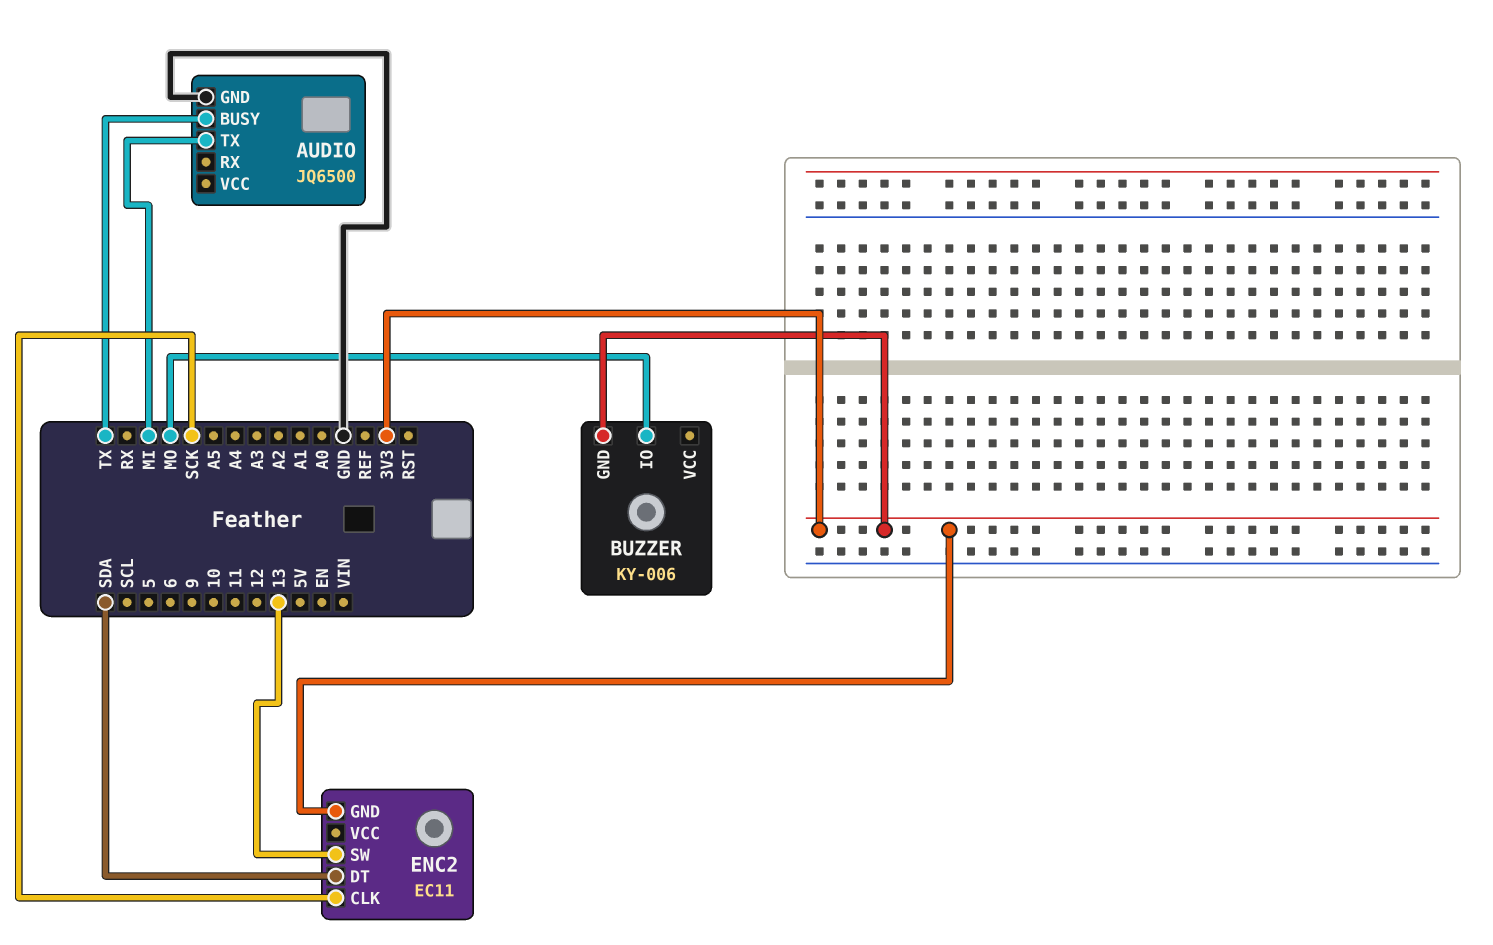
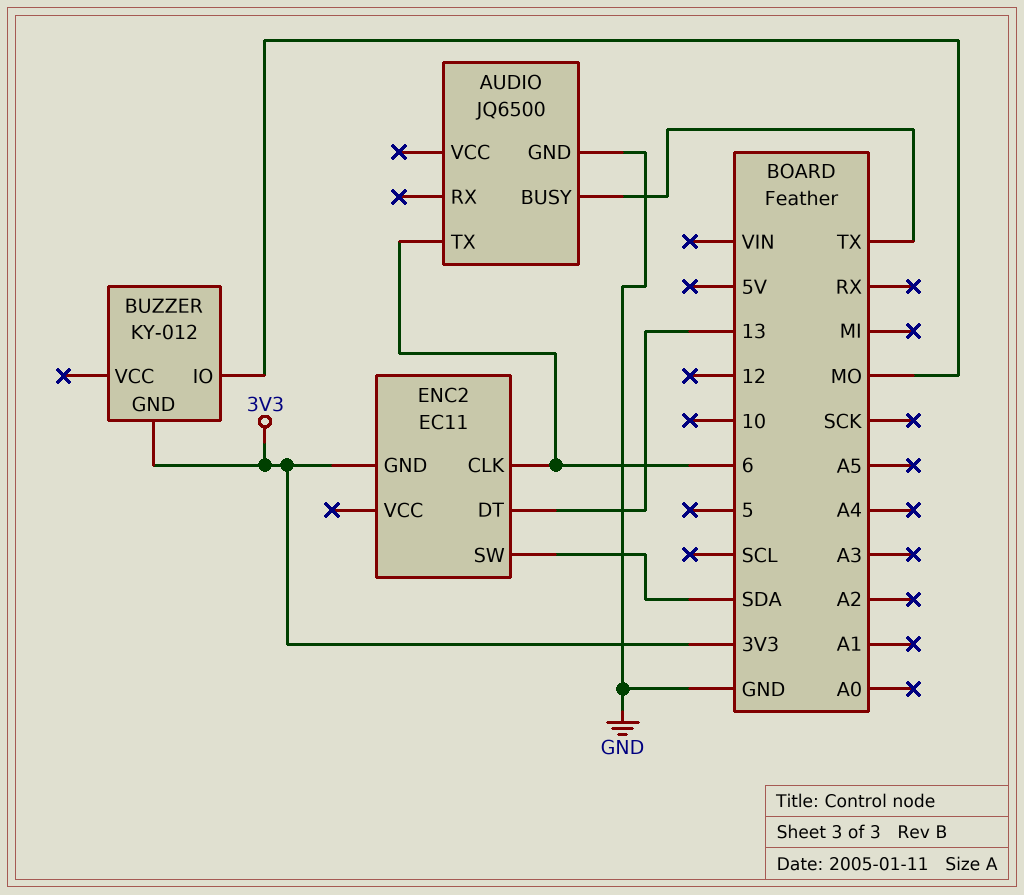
AUDIO pin TX: MI -> 6
BUZZER: KY-006 -> KY-012
ENC2 pin CLK: SCK -> 6
ENC2 pin DT: SDA -> 13
ENC2 pin SW: 13 -> SDA

